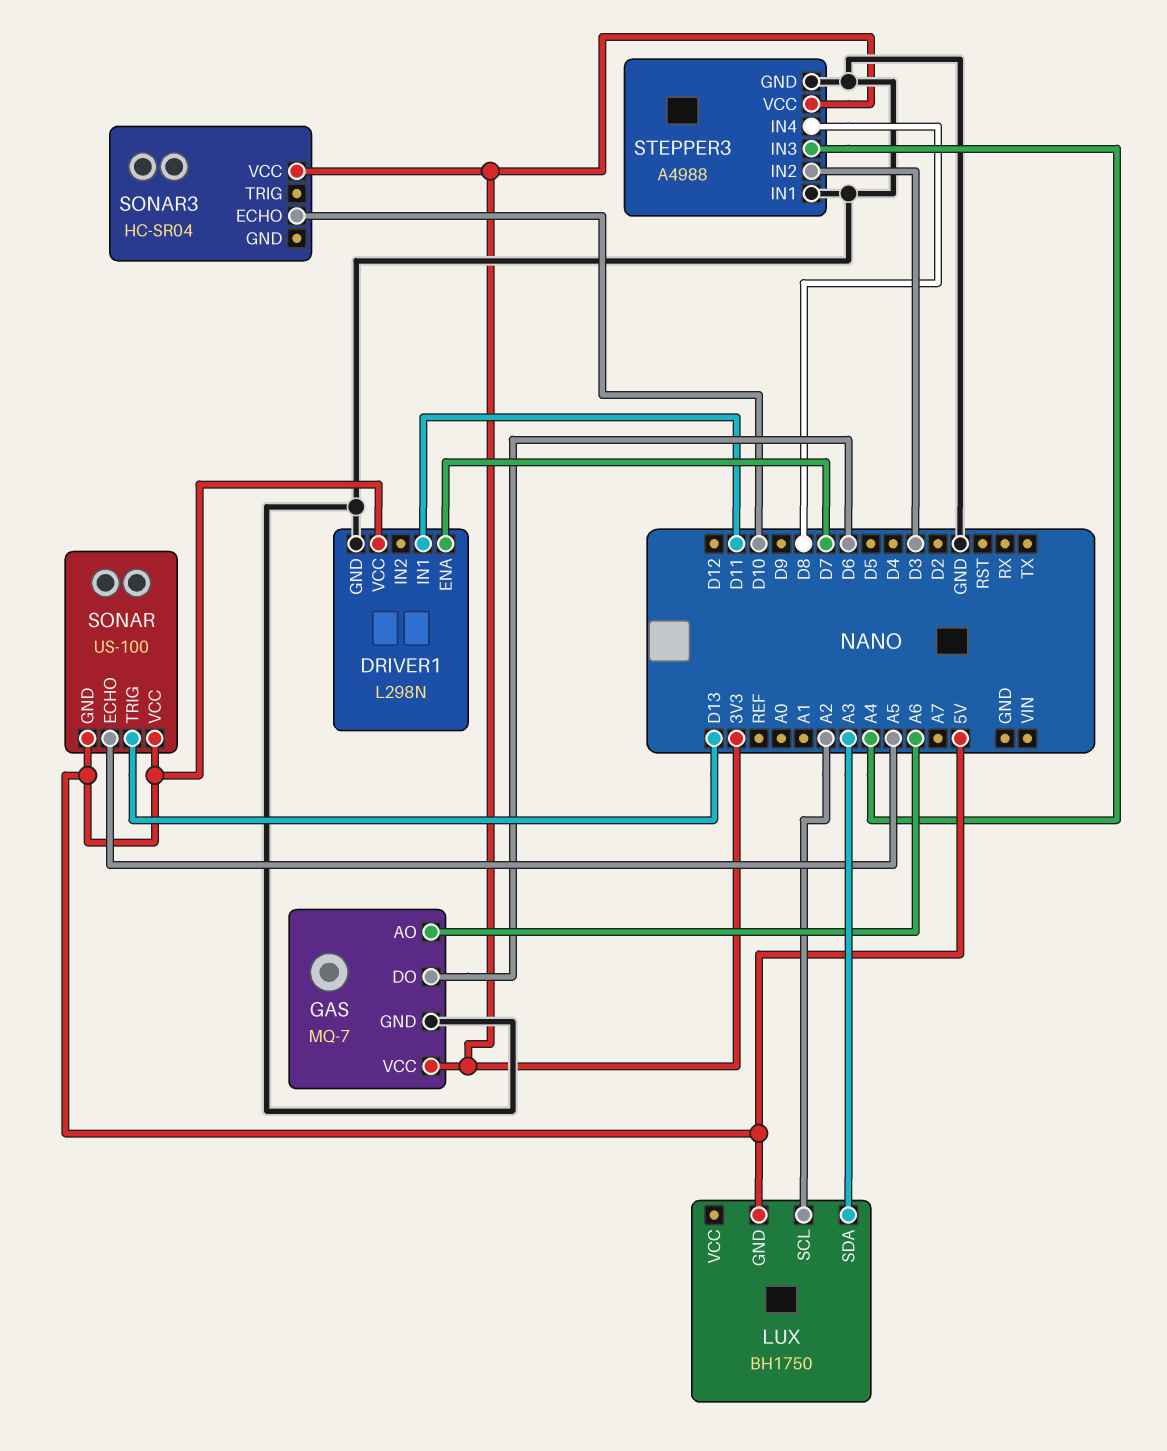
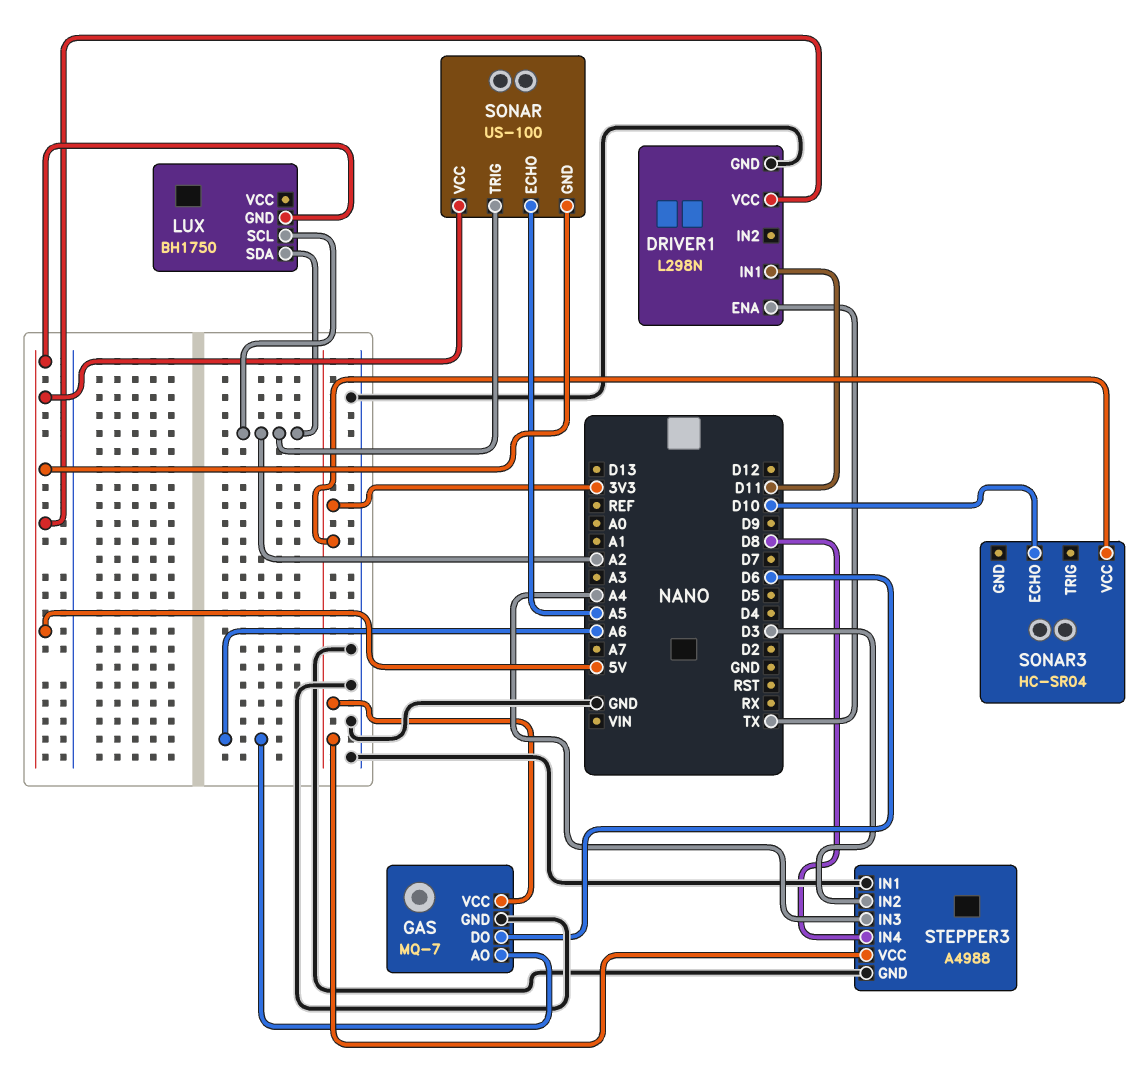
DRIVER1 pin ENA: D7 -> TX
LUX pin SDA: A3 -> A2
SONAR pin TRIG: D13 -> A2

